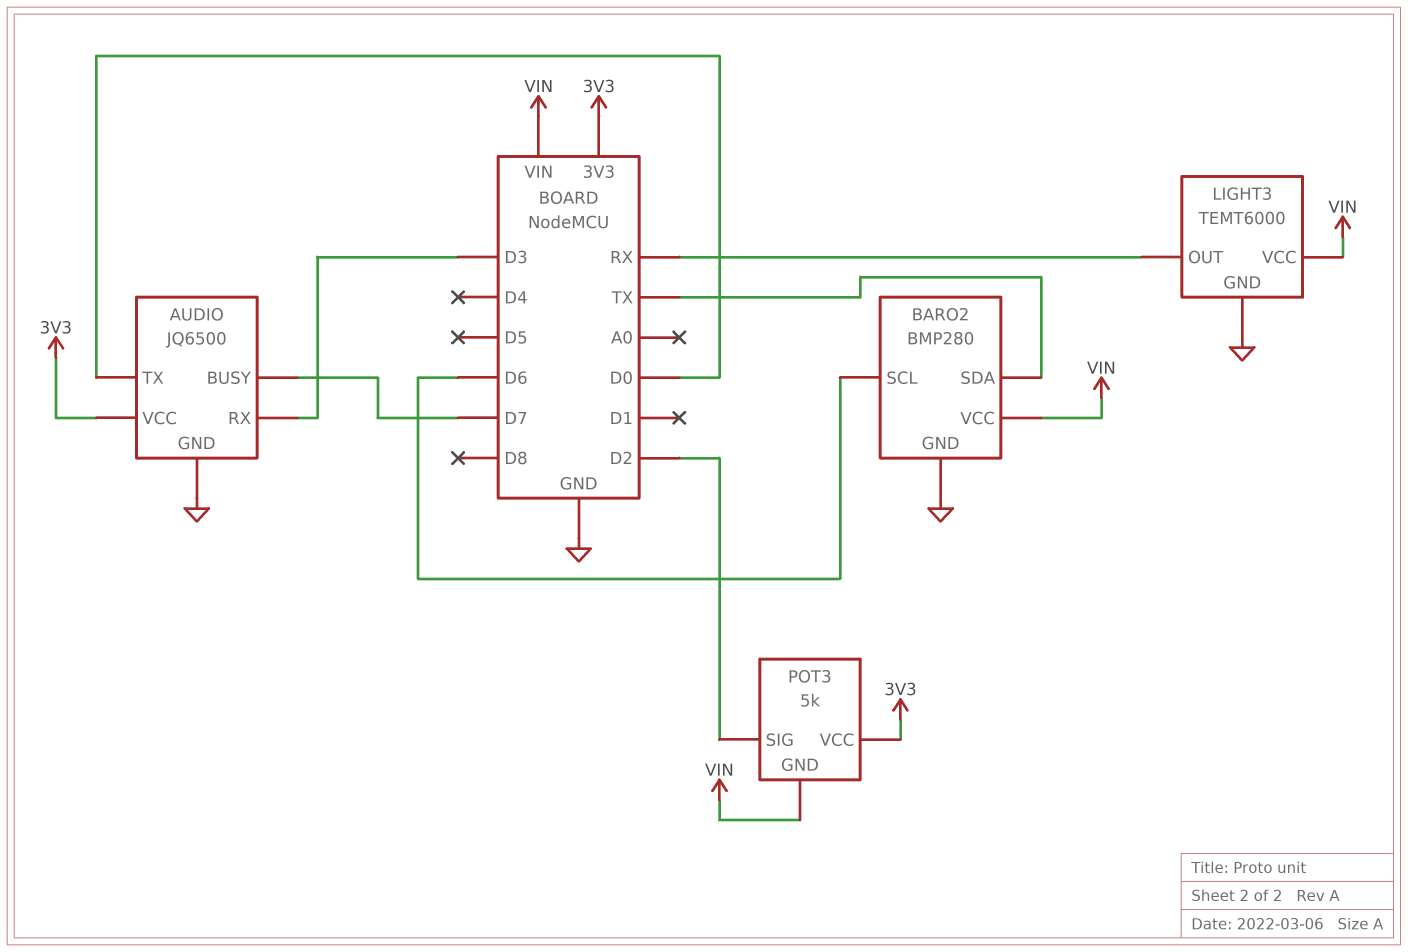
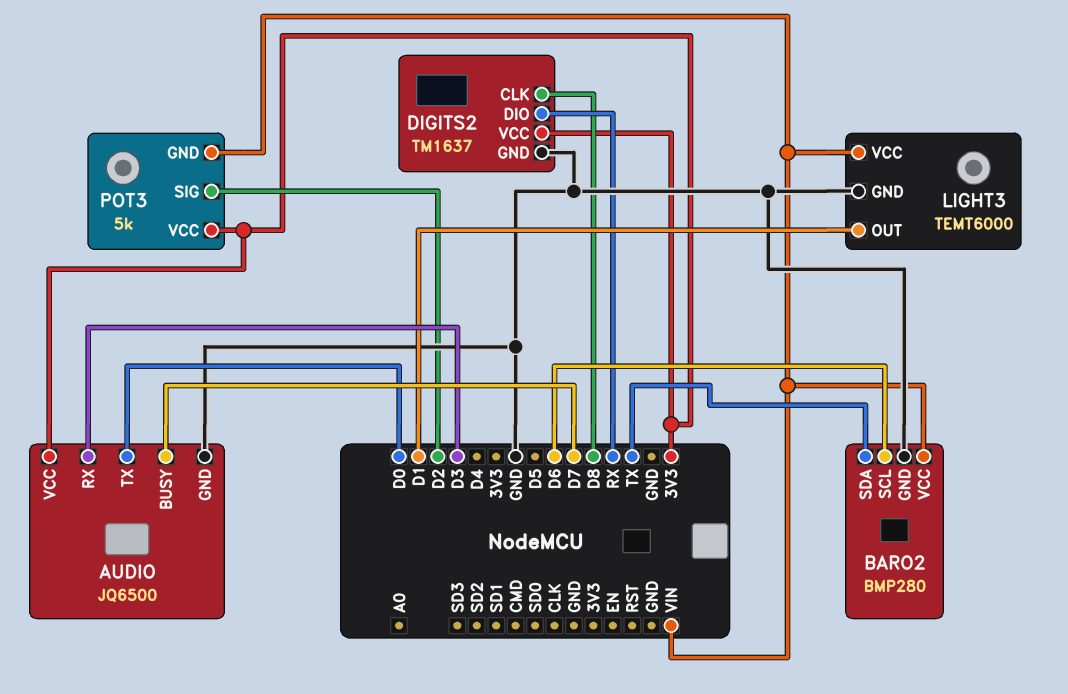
DIGITS2: none -> TM1637
DIGITS2 pin CLK: none -> D8
DIGITS2 pin DIO: none -> RX
DIGITS2 pin GND: none -> GND
DIGITS2 pin VCC: none -> 3V3
LIGHT3 pin OUT: RX -> D1

